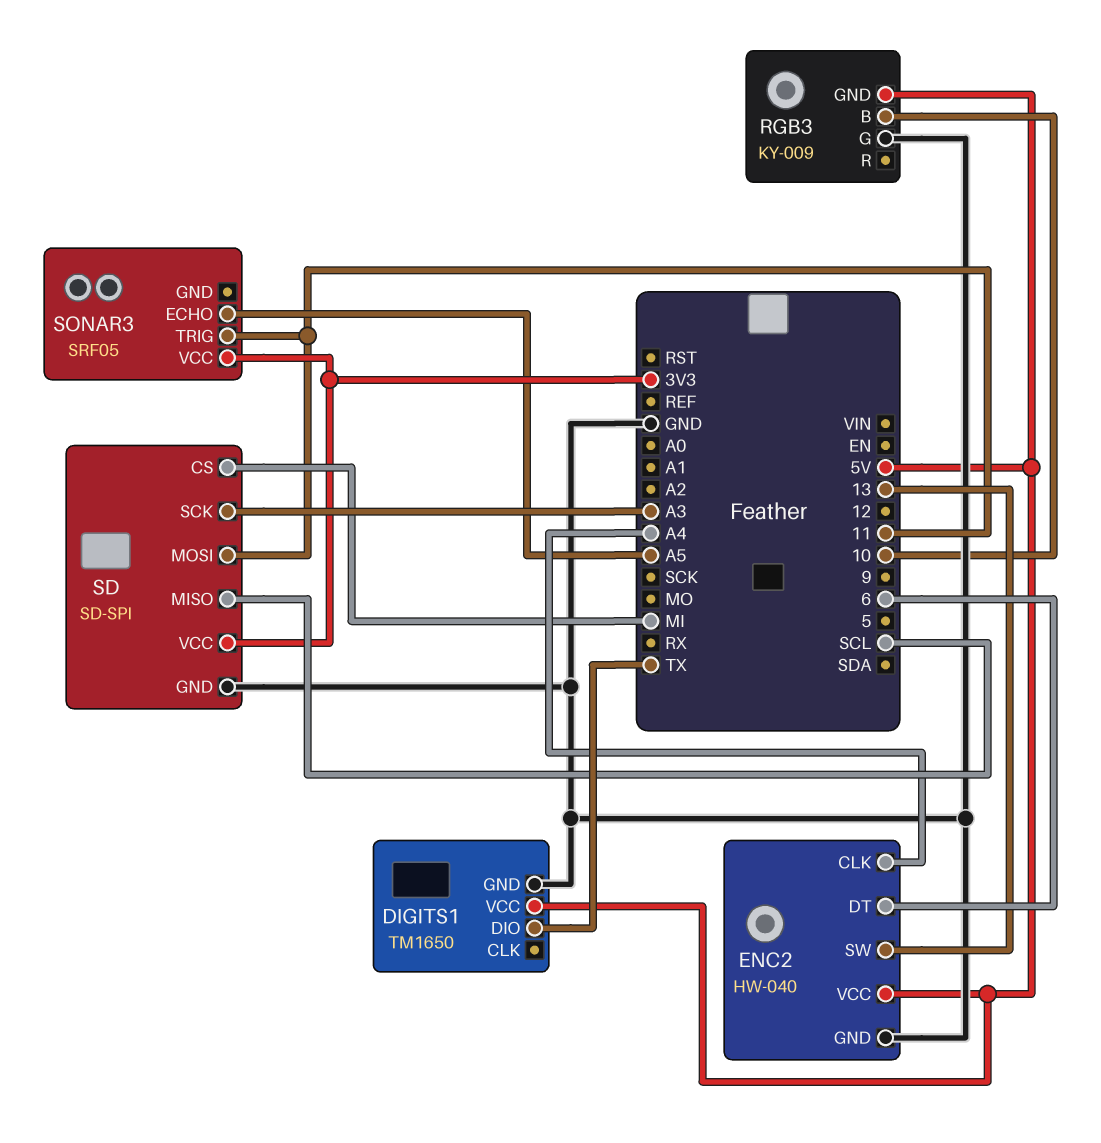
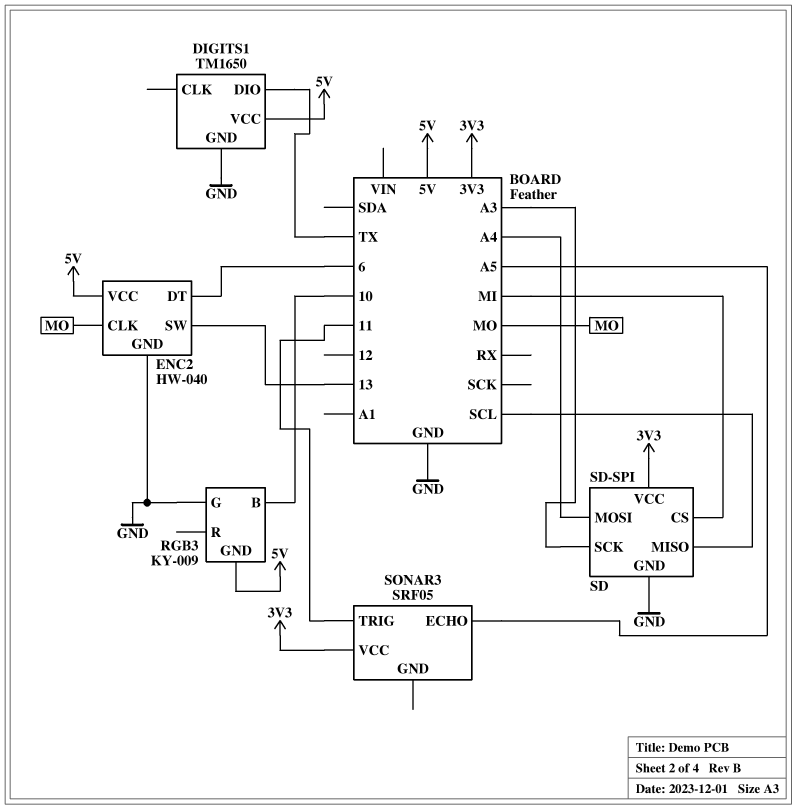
ENC2 pin CLK: A4 -> MO
SD pin MOSI: 11 -> A4

